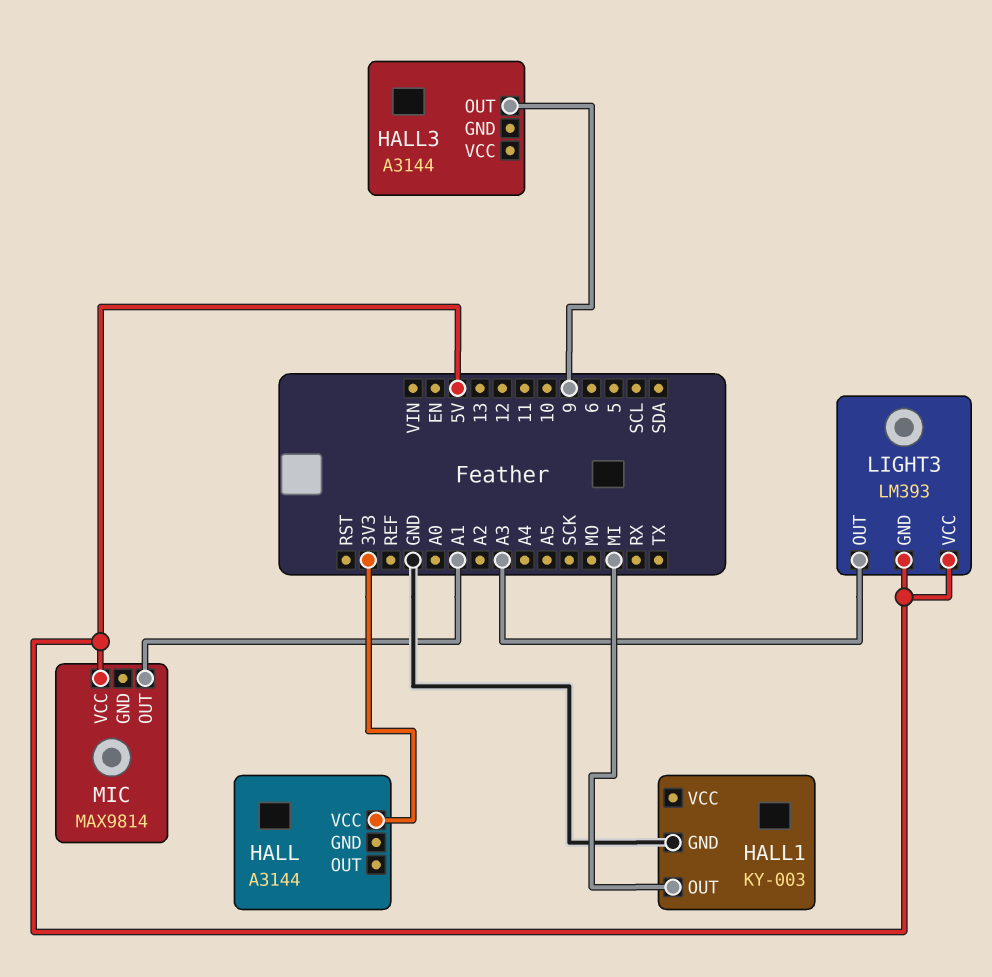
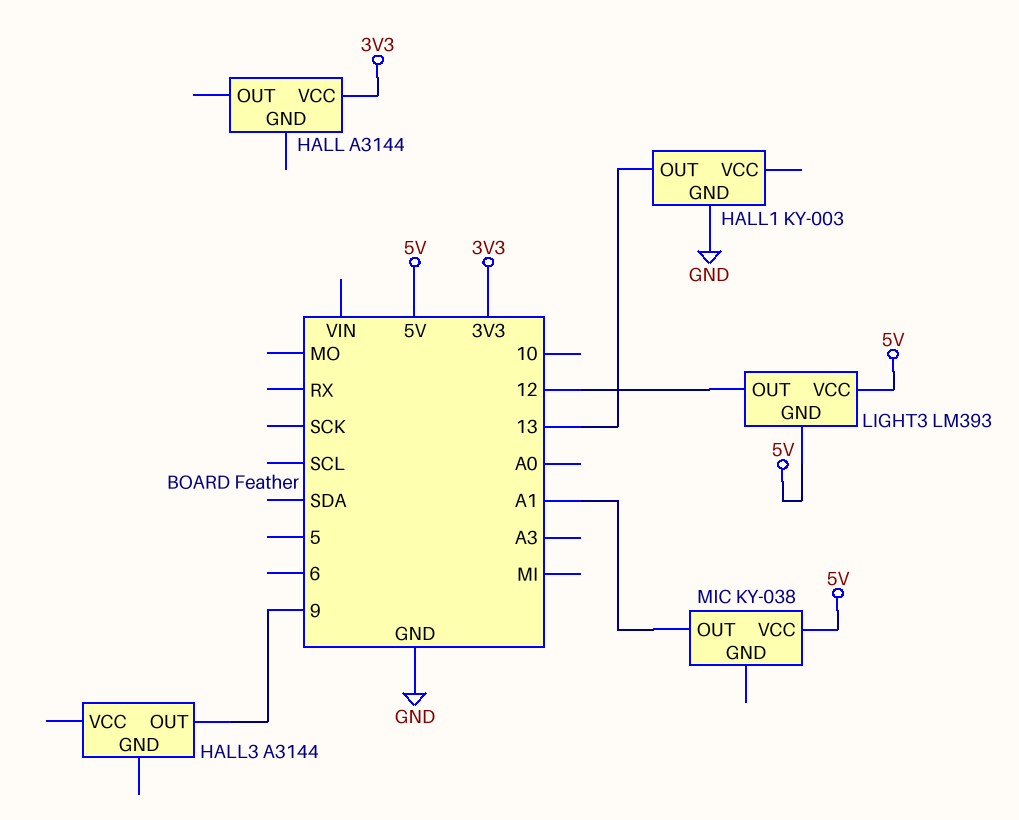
HALL1 pin OUT: MI -> 13
LIGHT3 pin OUT: A3 -> 12
MIC: MAX9814 -> KY-038

